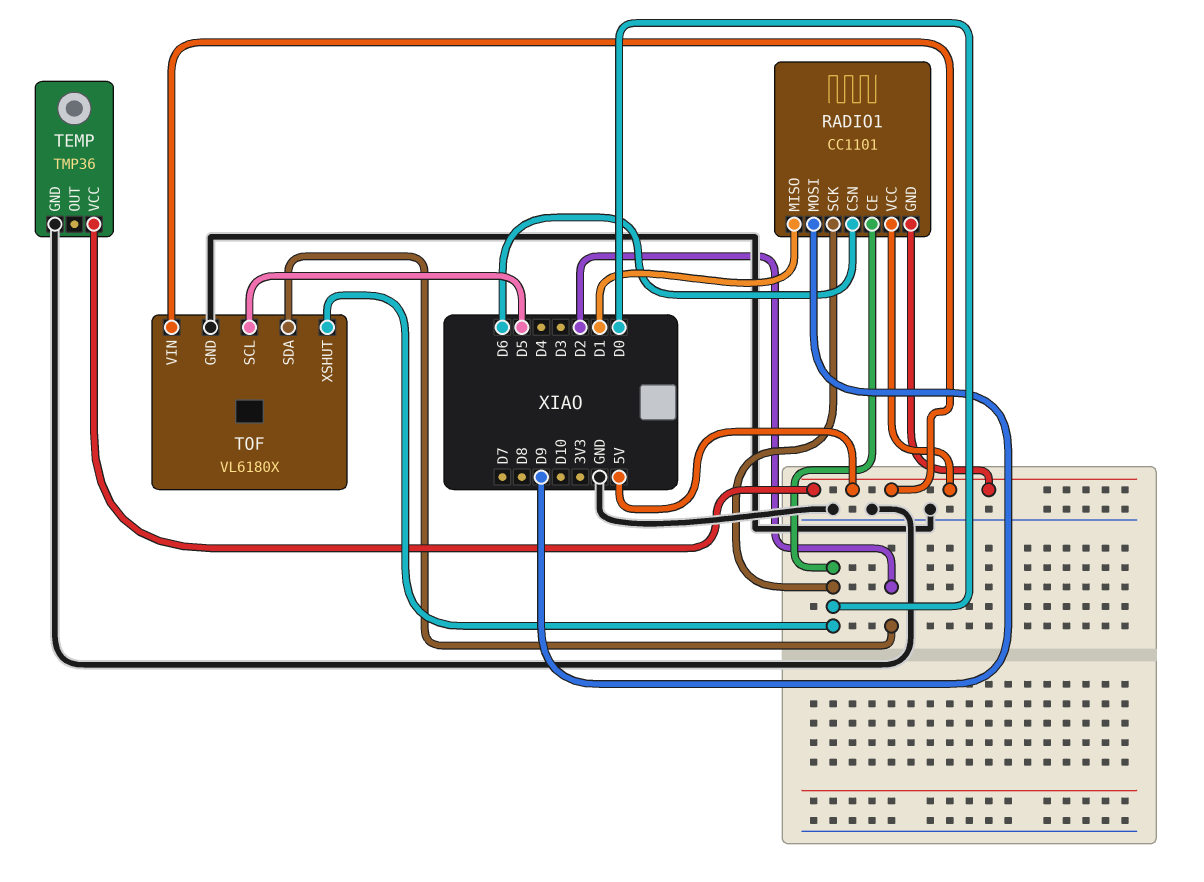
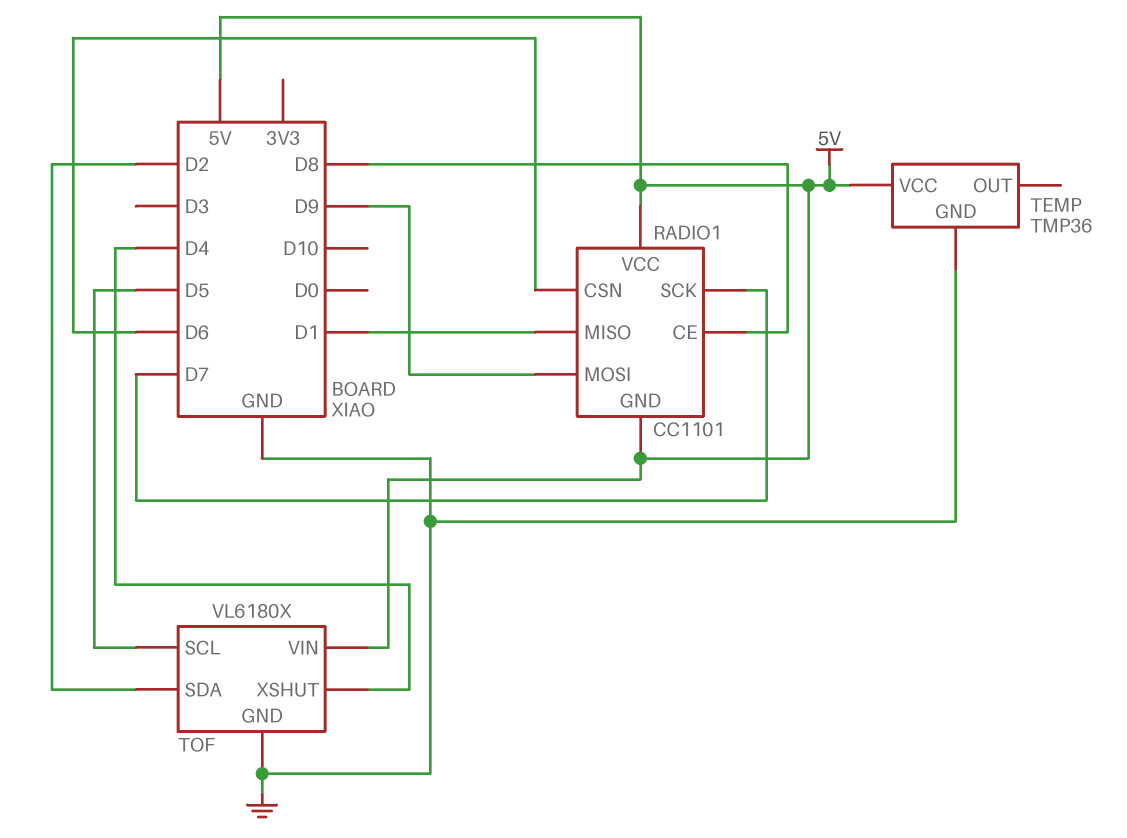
RADIO1 pin CE: D0 -> D8
RADIO1 pin SCK: D0 -> D7
TOF pin XSHUT: D0 -> D4

